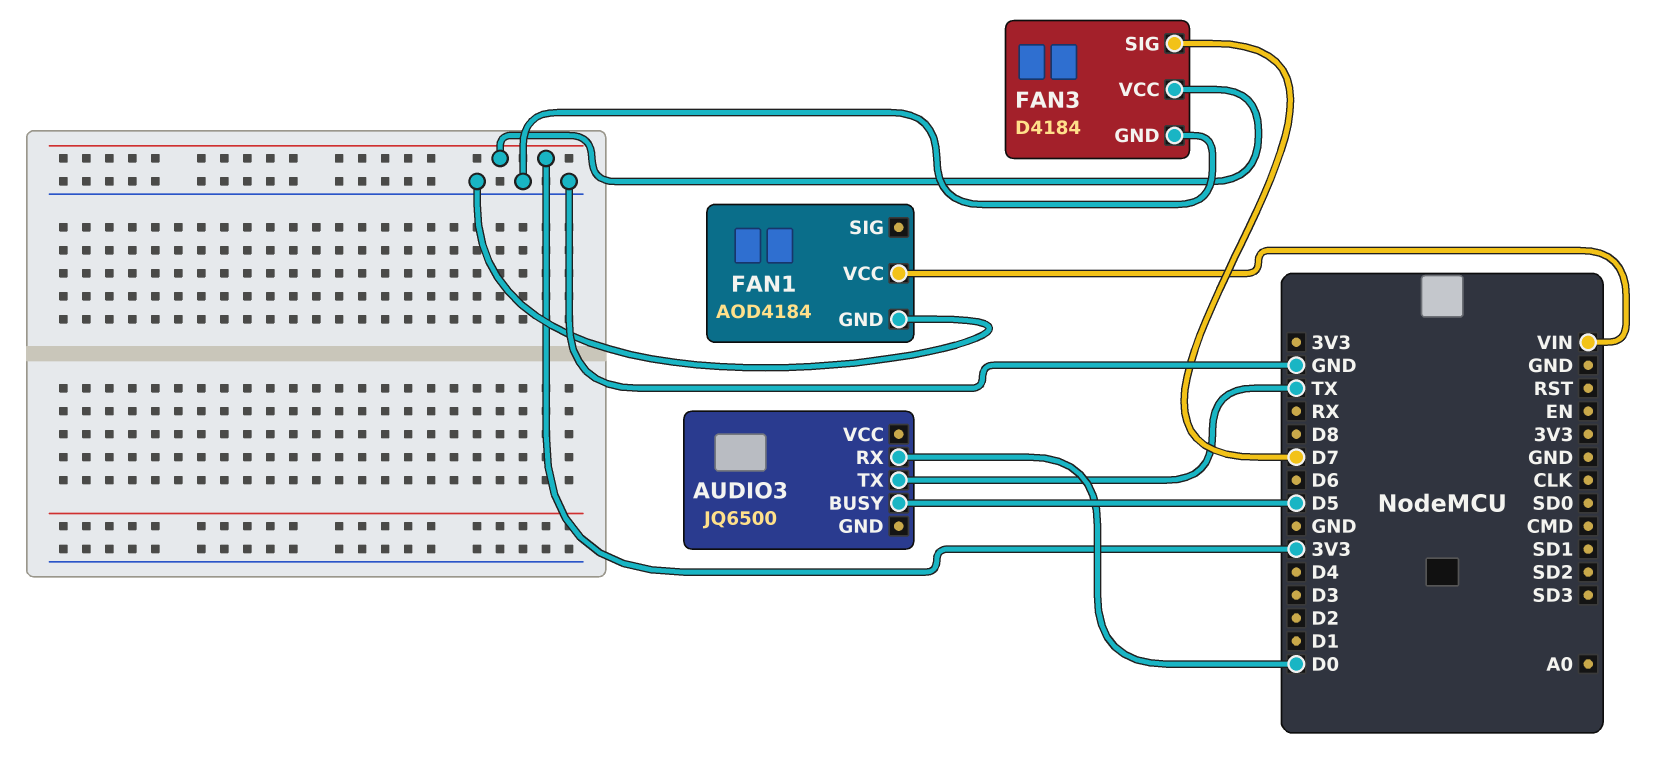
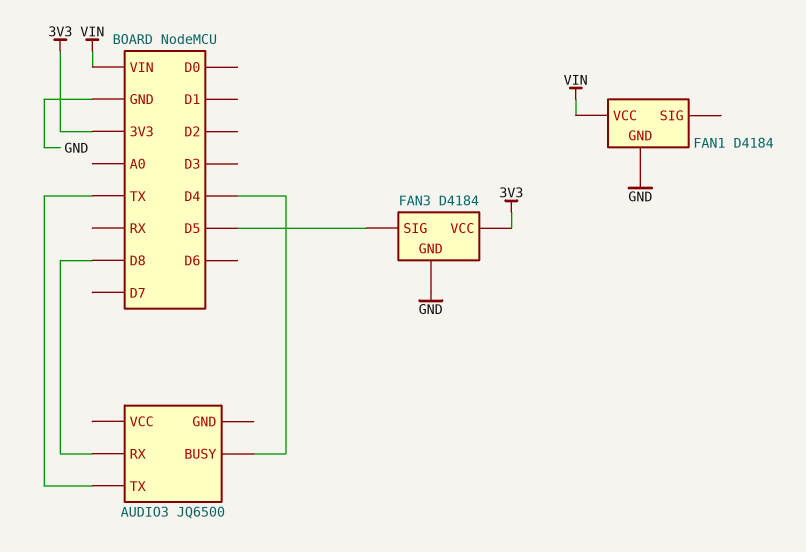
AUDIO3 pin BUSY: D5 -> D4
AUDIO3 pin RX: D0 -> D8
FAN1: AOD4184 -> D4184
FAN3 pin SIG: D7 -> D5

